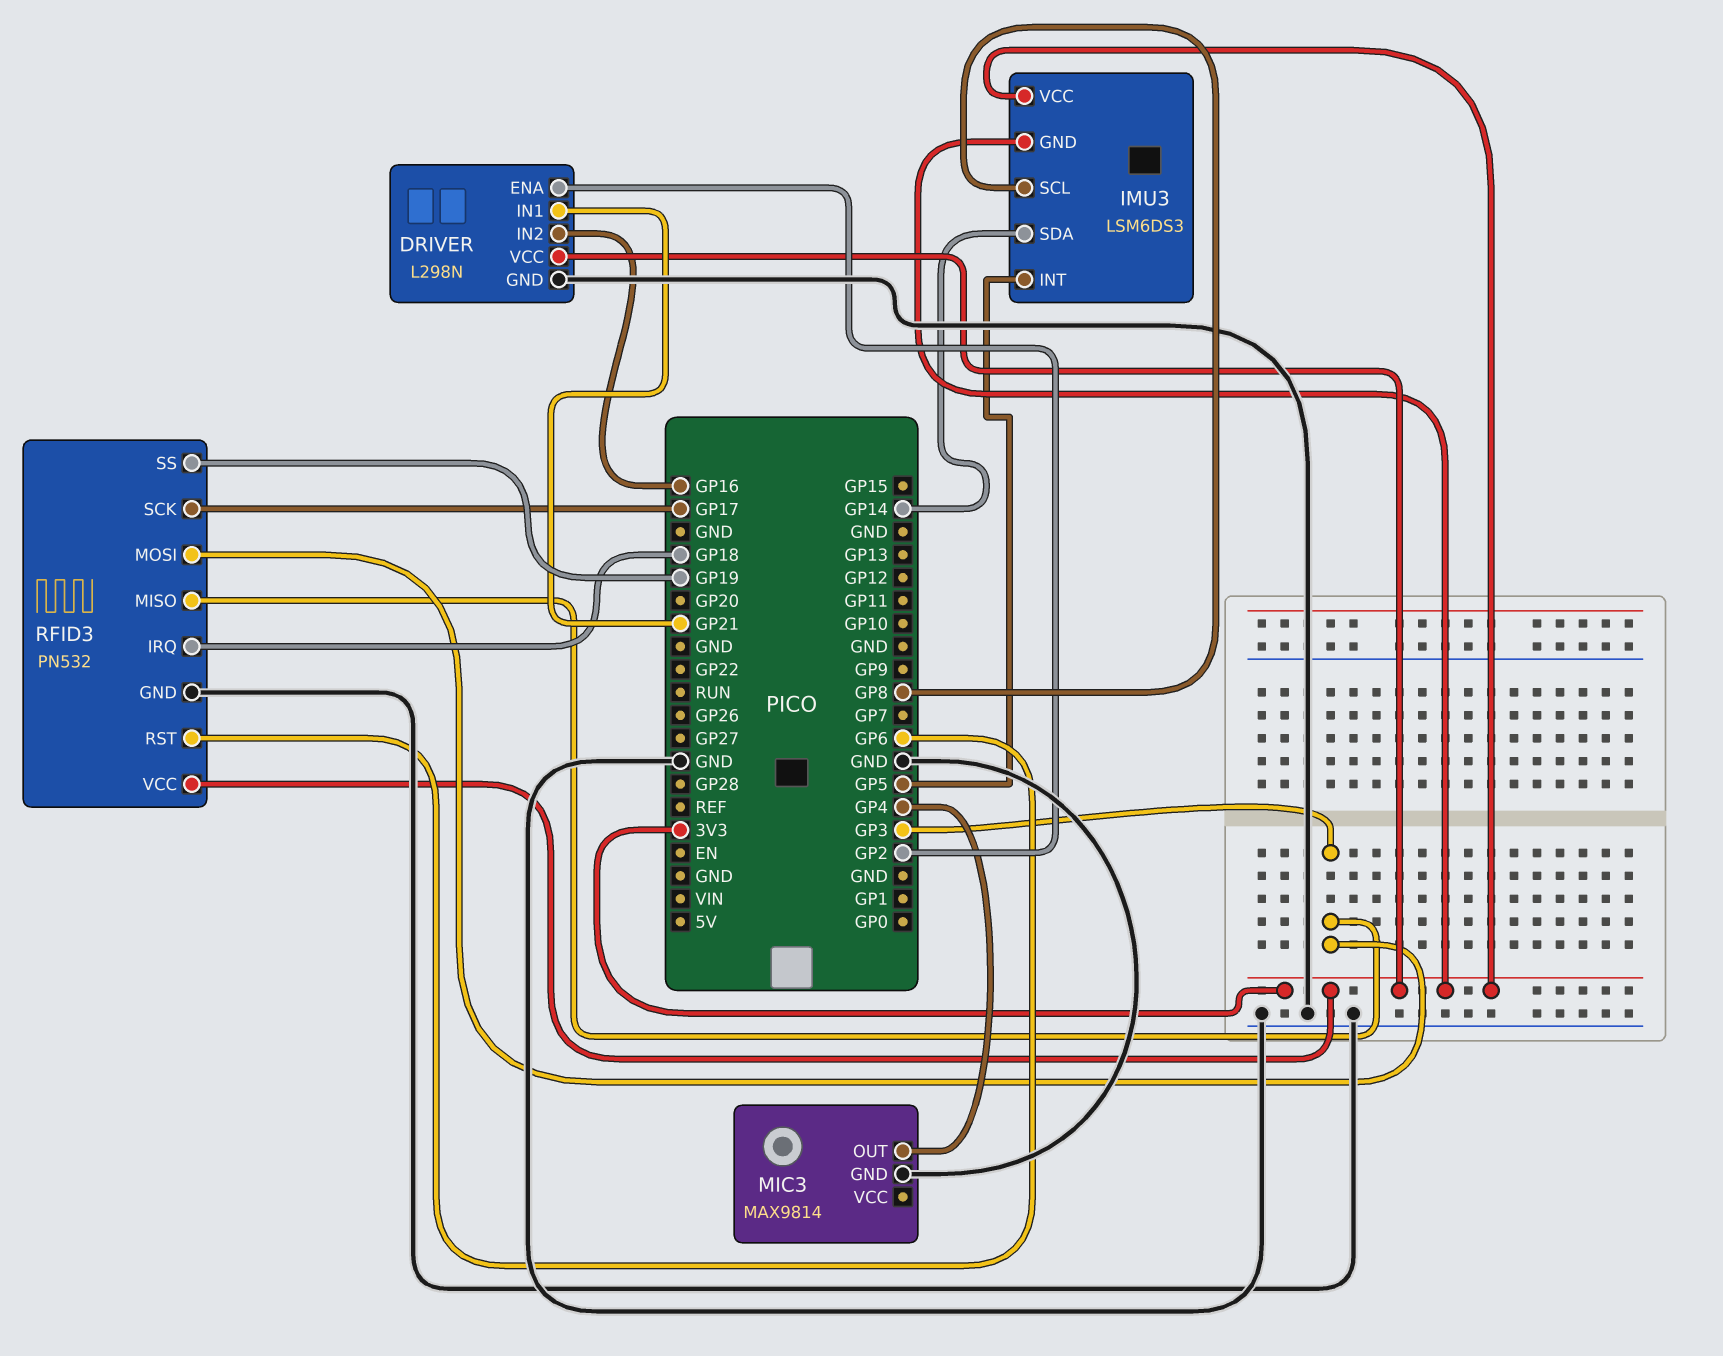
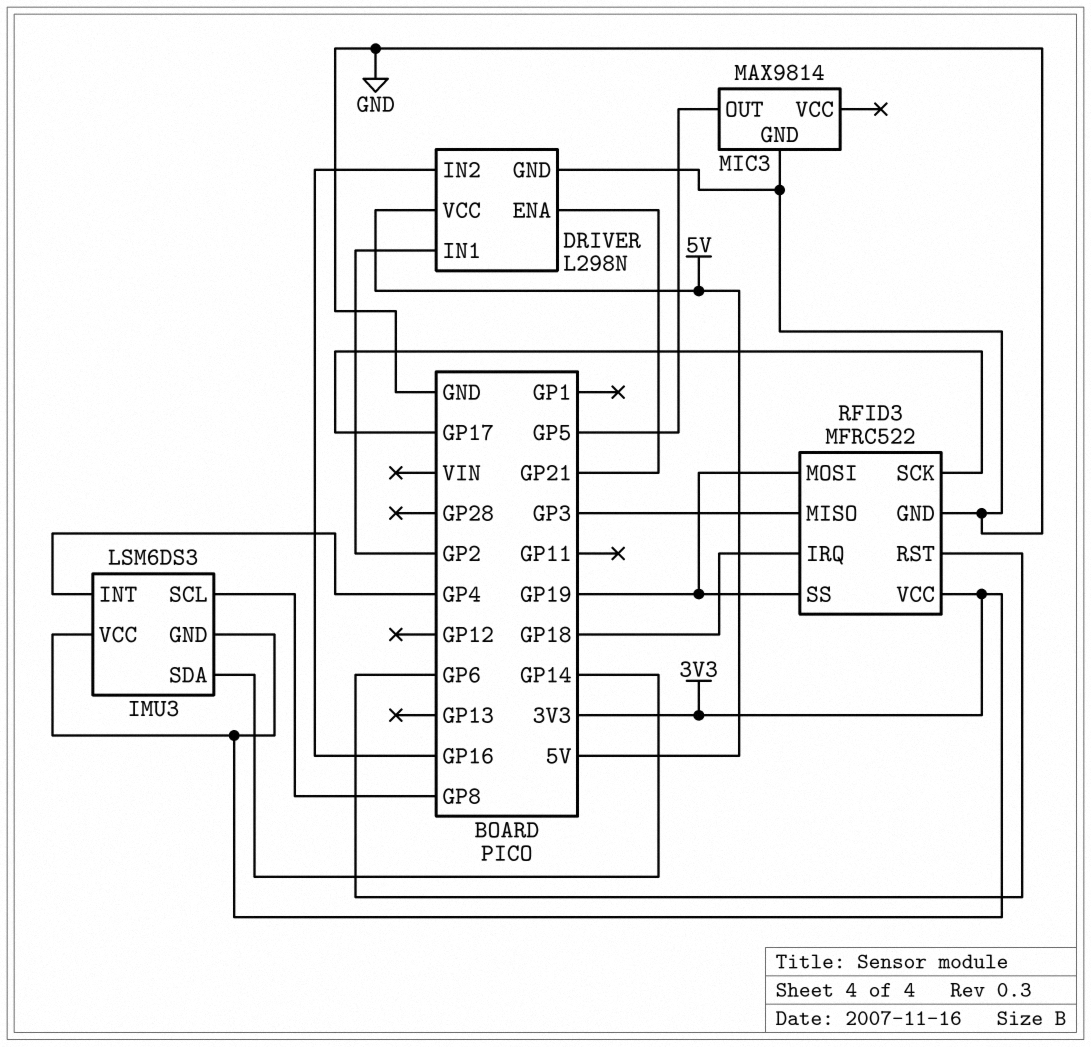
DRIVER pin ENA: GP2 -> GP21
DRIVER pin IN1: GP21 -> GP2
DRIVER pin VCC: 3V3 -> 5V
IMU3 pin INT: GP5 -> GP4
MIC3 pin OUT: GP4 -> GP5
RFID3: PN532 -> MFRC522
RFID3 pin MOSI: GP3 -> GP19

